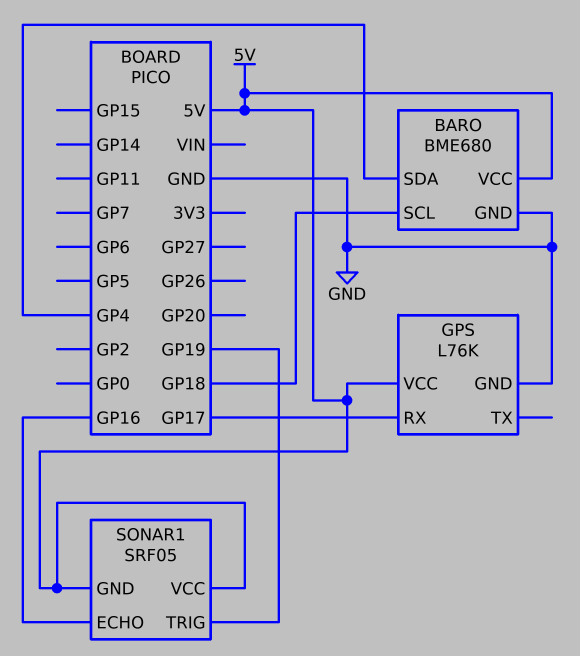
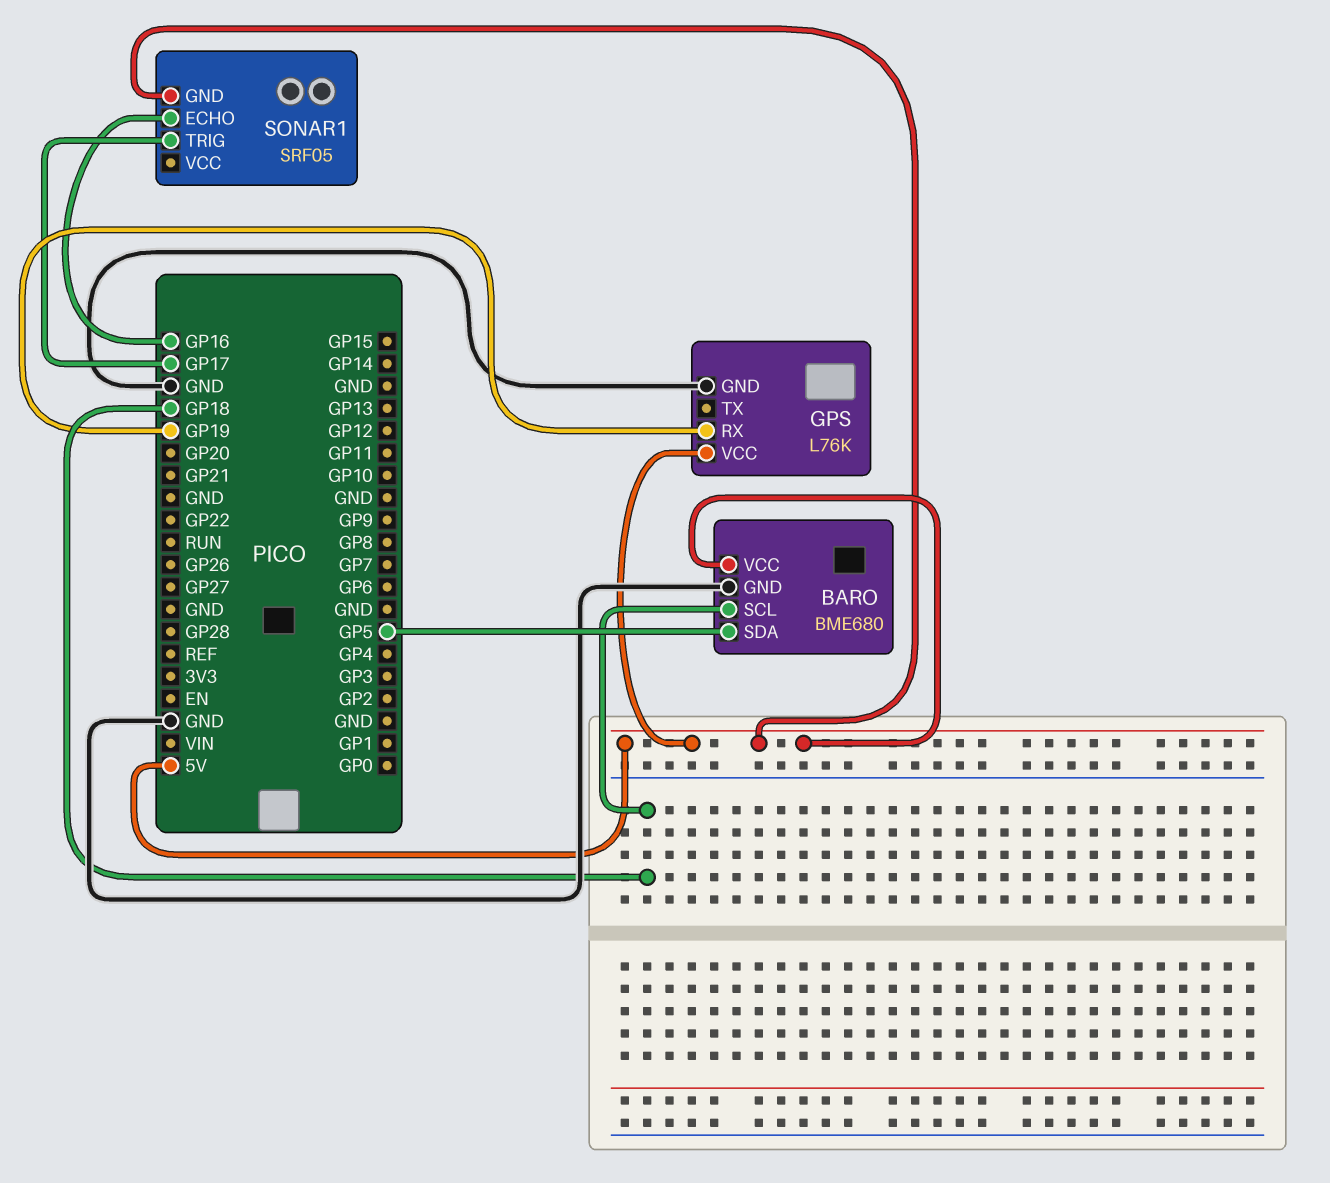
BARO pin SDA: GP4 -> GP5
GPS pin RX: GP17 -> GP19
SONAR1 pin TRIG: GP19 -> GP17
SONAR1 pin VCC: 5V -> none

